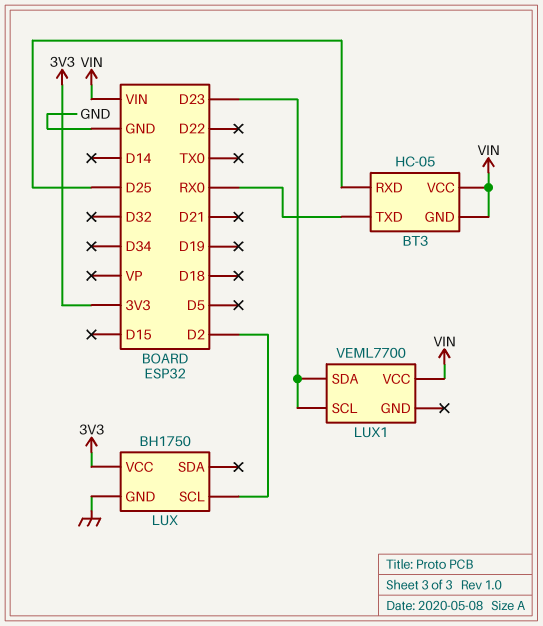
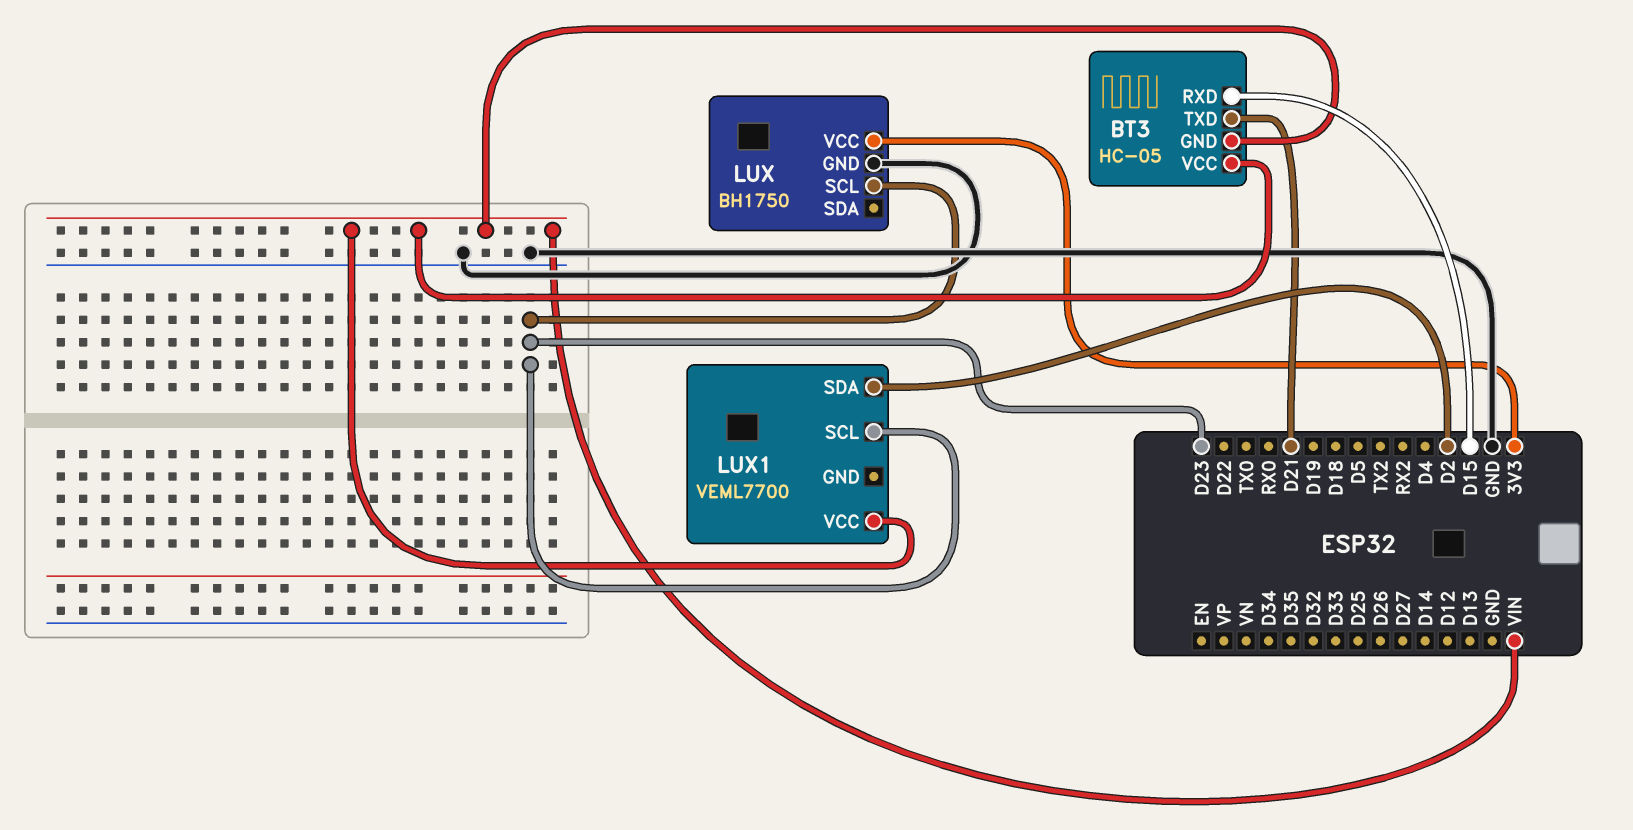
BT3 pin RXD: D25 -> D15
BT3 pin TXD: RX0 -> D21
LUX pin SCL: D2 -> D23
LUX1 pin SDA: D23 -> D2

